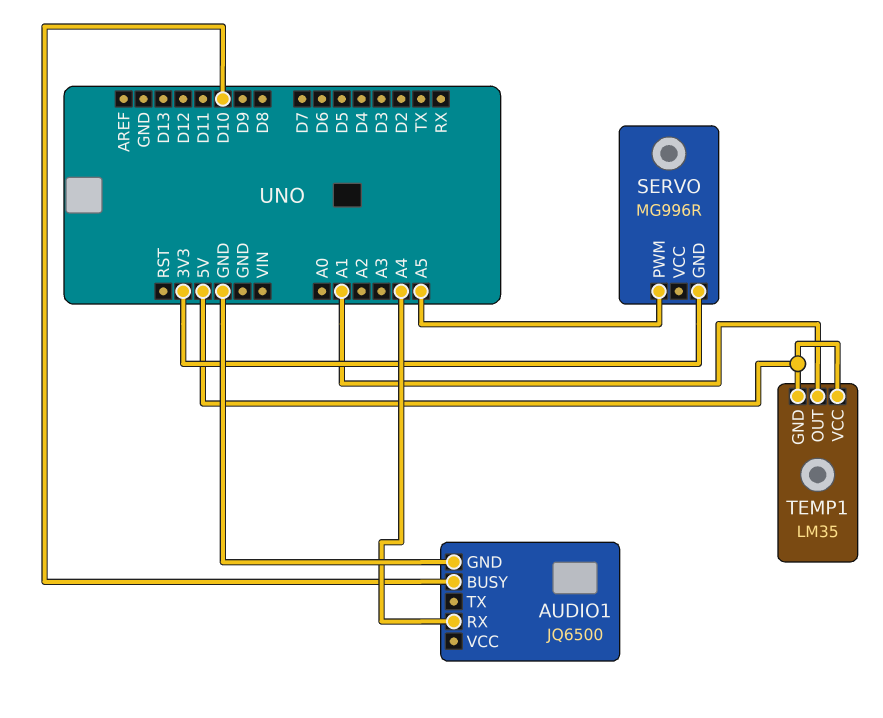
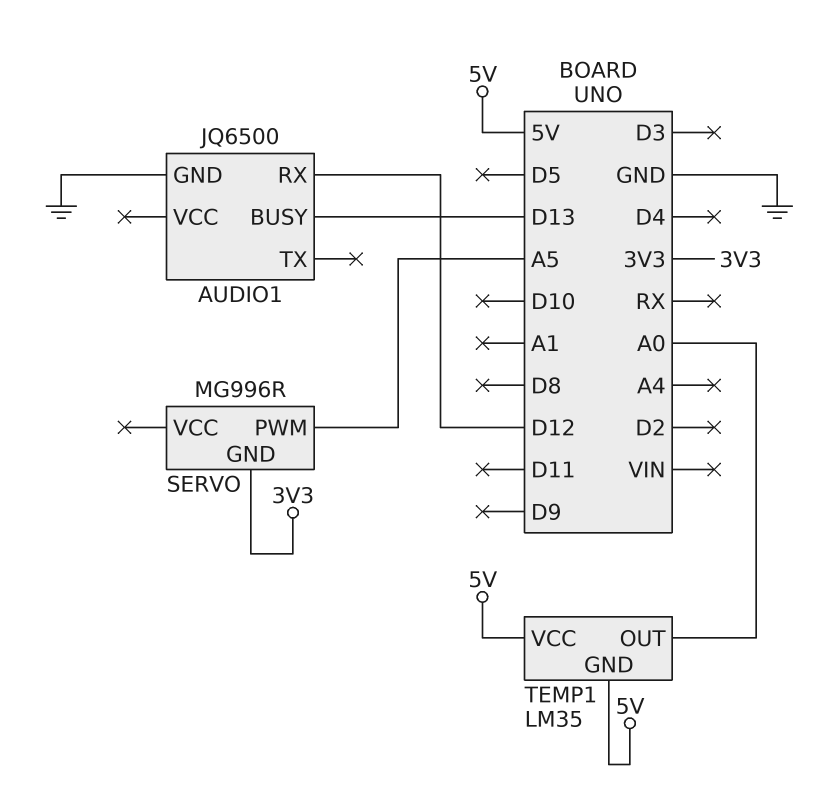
AUDIO1 pin BUSY: D10 -> D13
AUDIO1 pin RX: A4 -> D12
TEMP1 pin OUT: A1 -> A0

